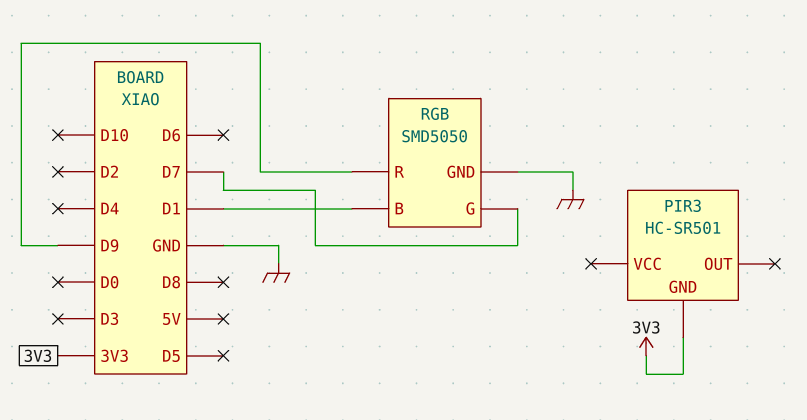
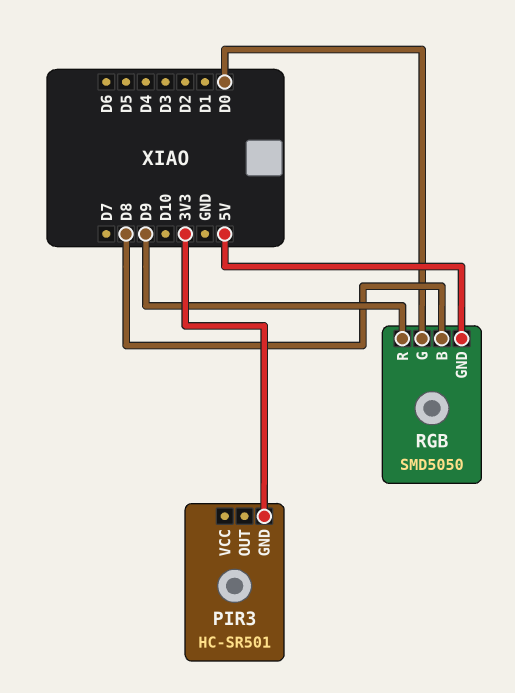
RGB pin B: D1 -> D8
RGB pin G: D7 -> D0
RGB pin GND: GND -> 5V

